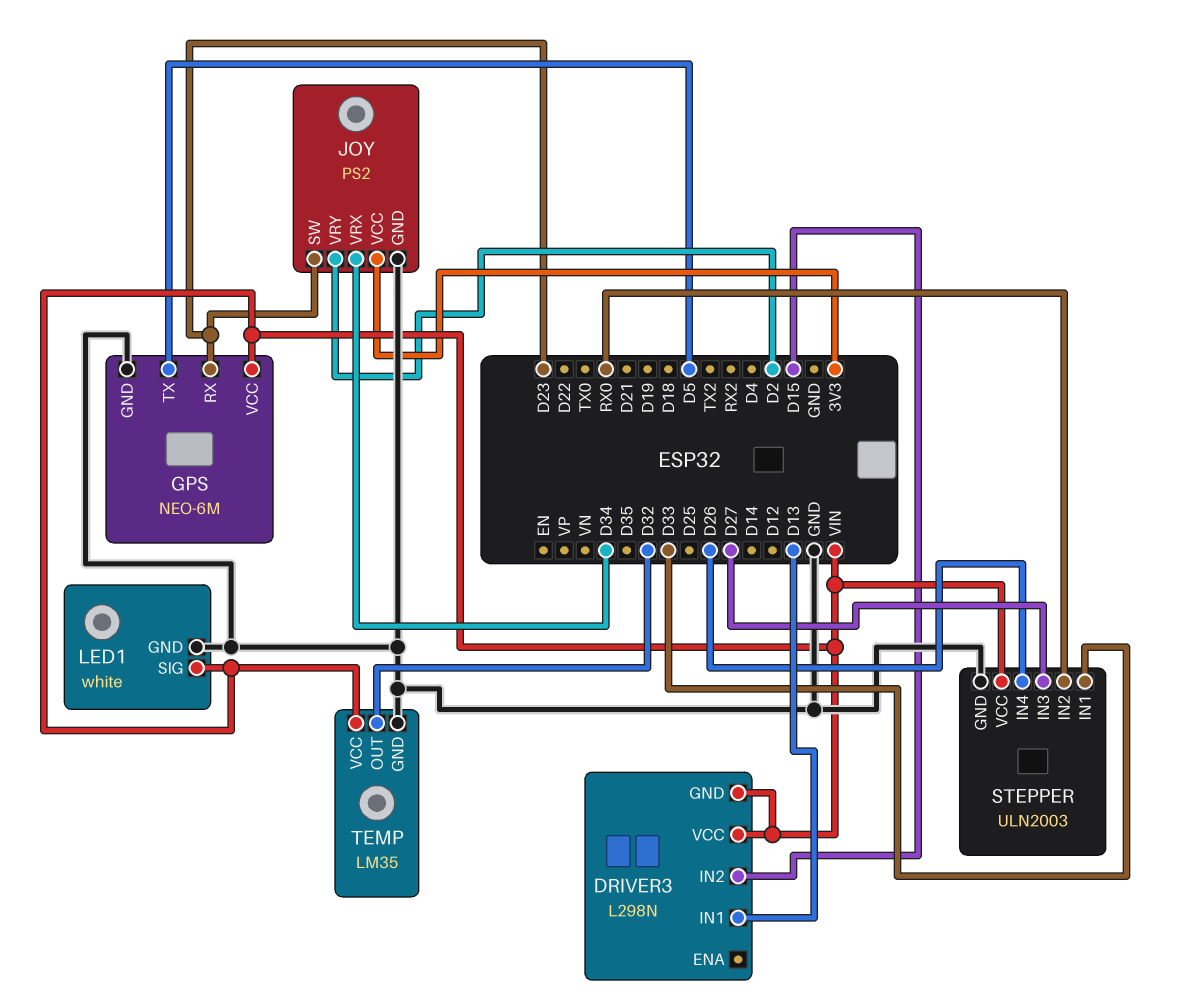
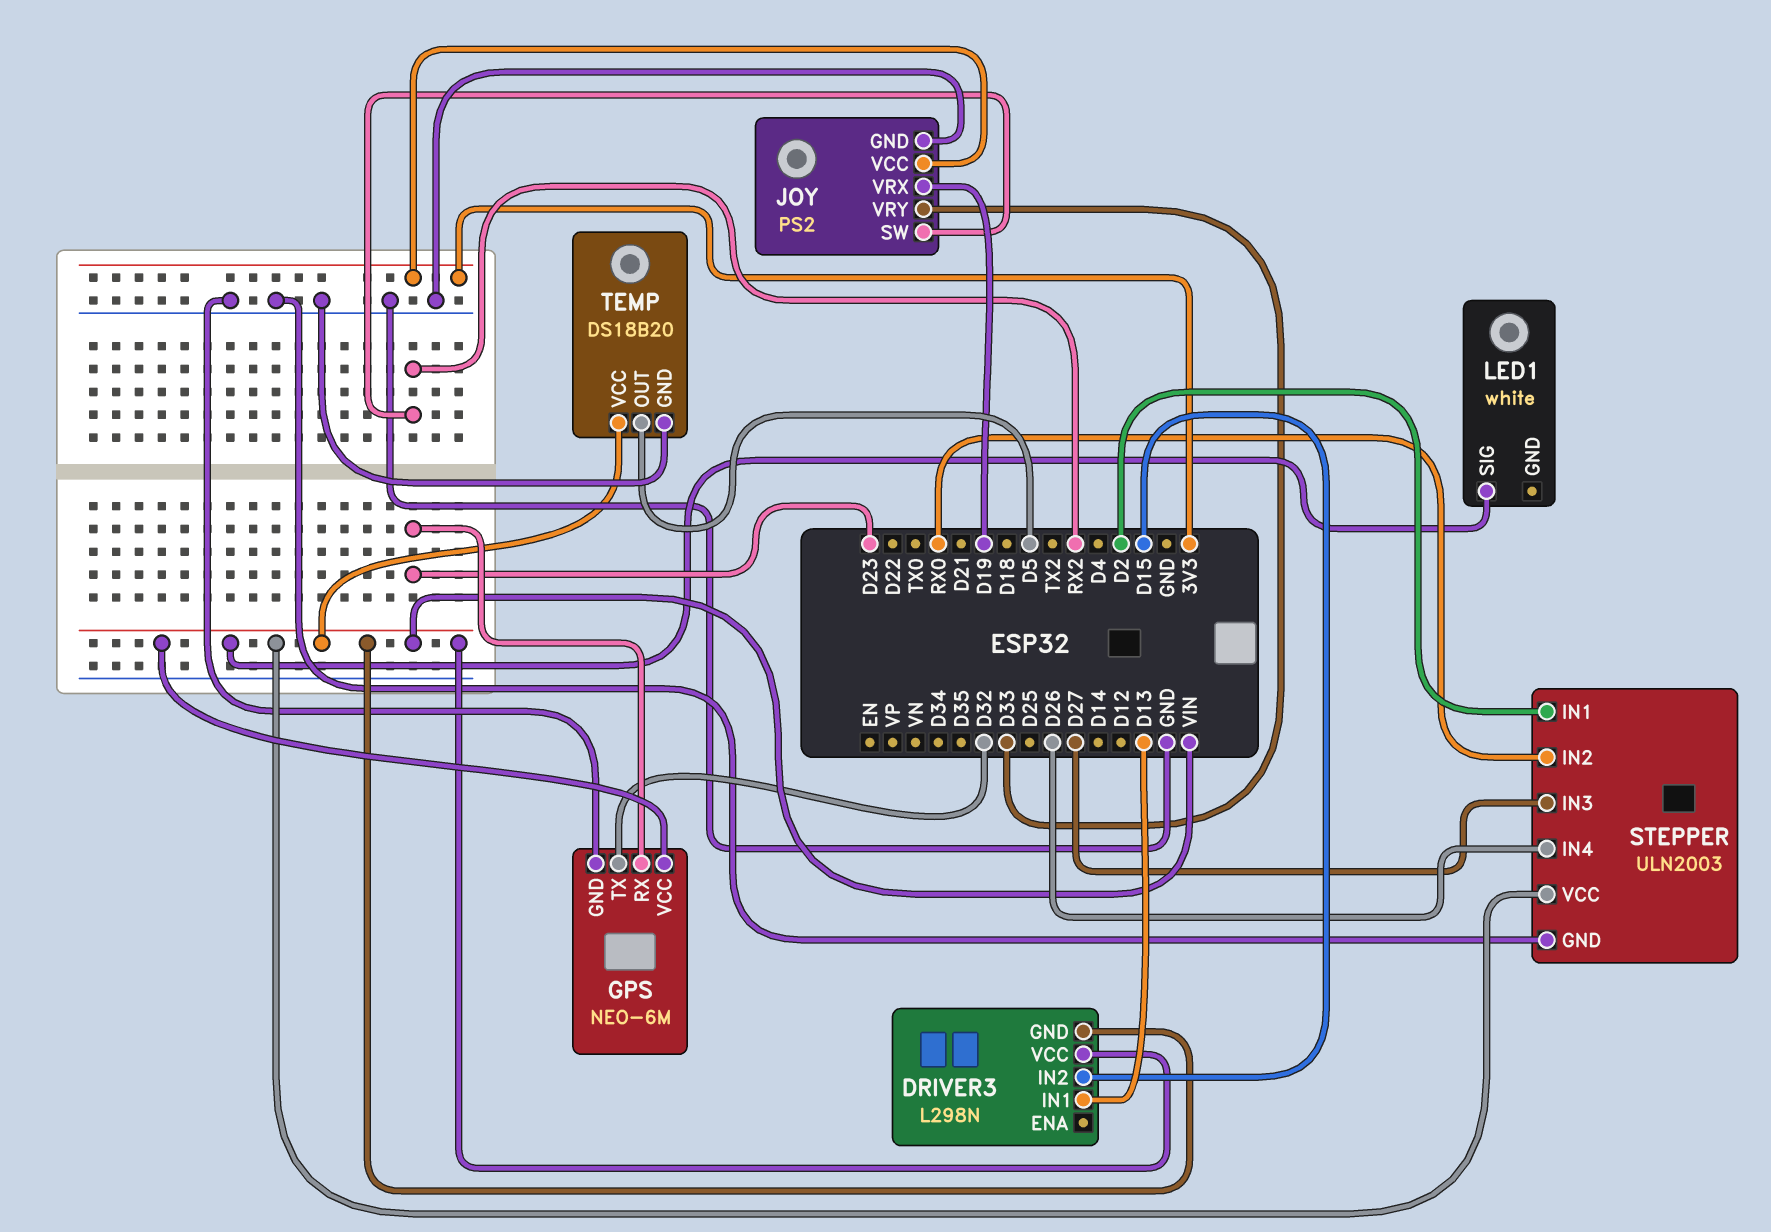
GPS pin TX: D5 -> D32
JOY pin SW: D23 -> RX2
JOY pin VRX: D34 -> D19
JOY pin VRY: D2 -> D33
LED1 pin GND: GND -> none
STEPPER pin IN1: D33 -> D2
TEMP: LM35 -> DS18B20
TEMP pin OUT: D32 -> D5

